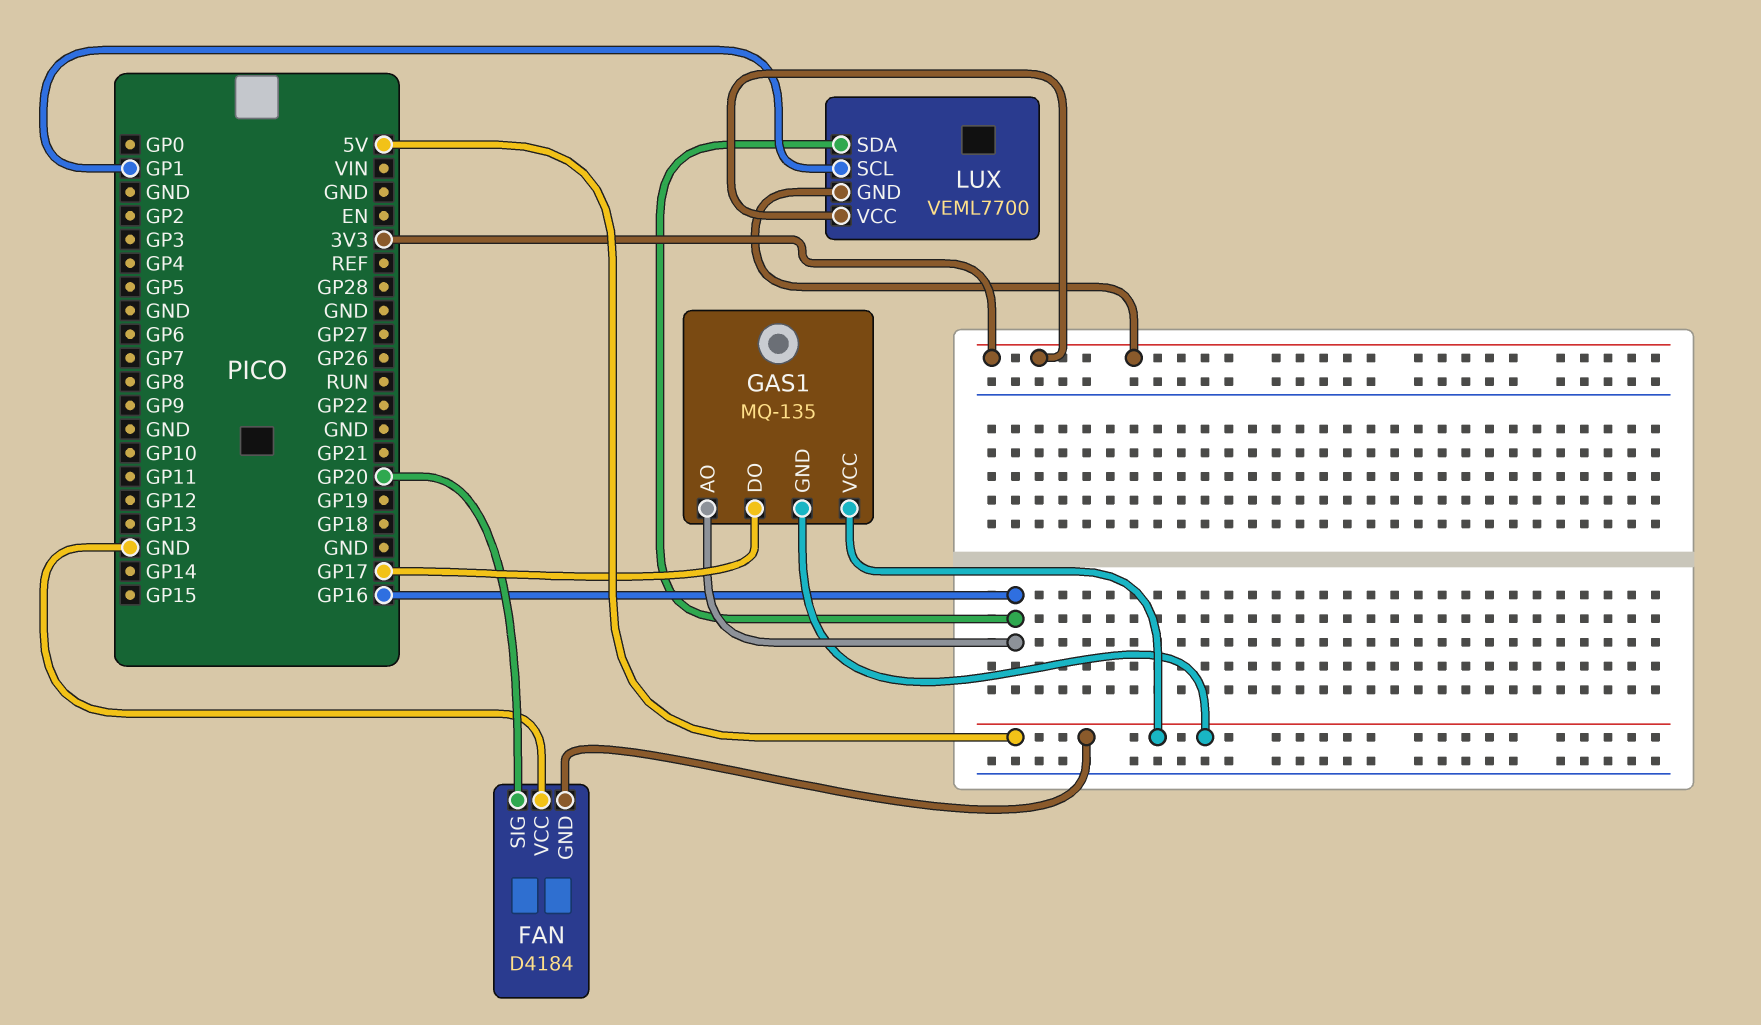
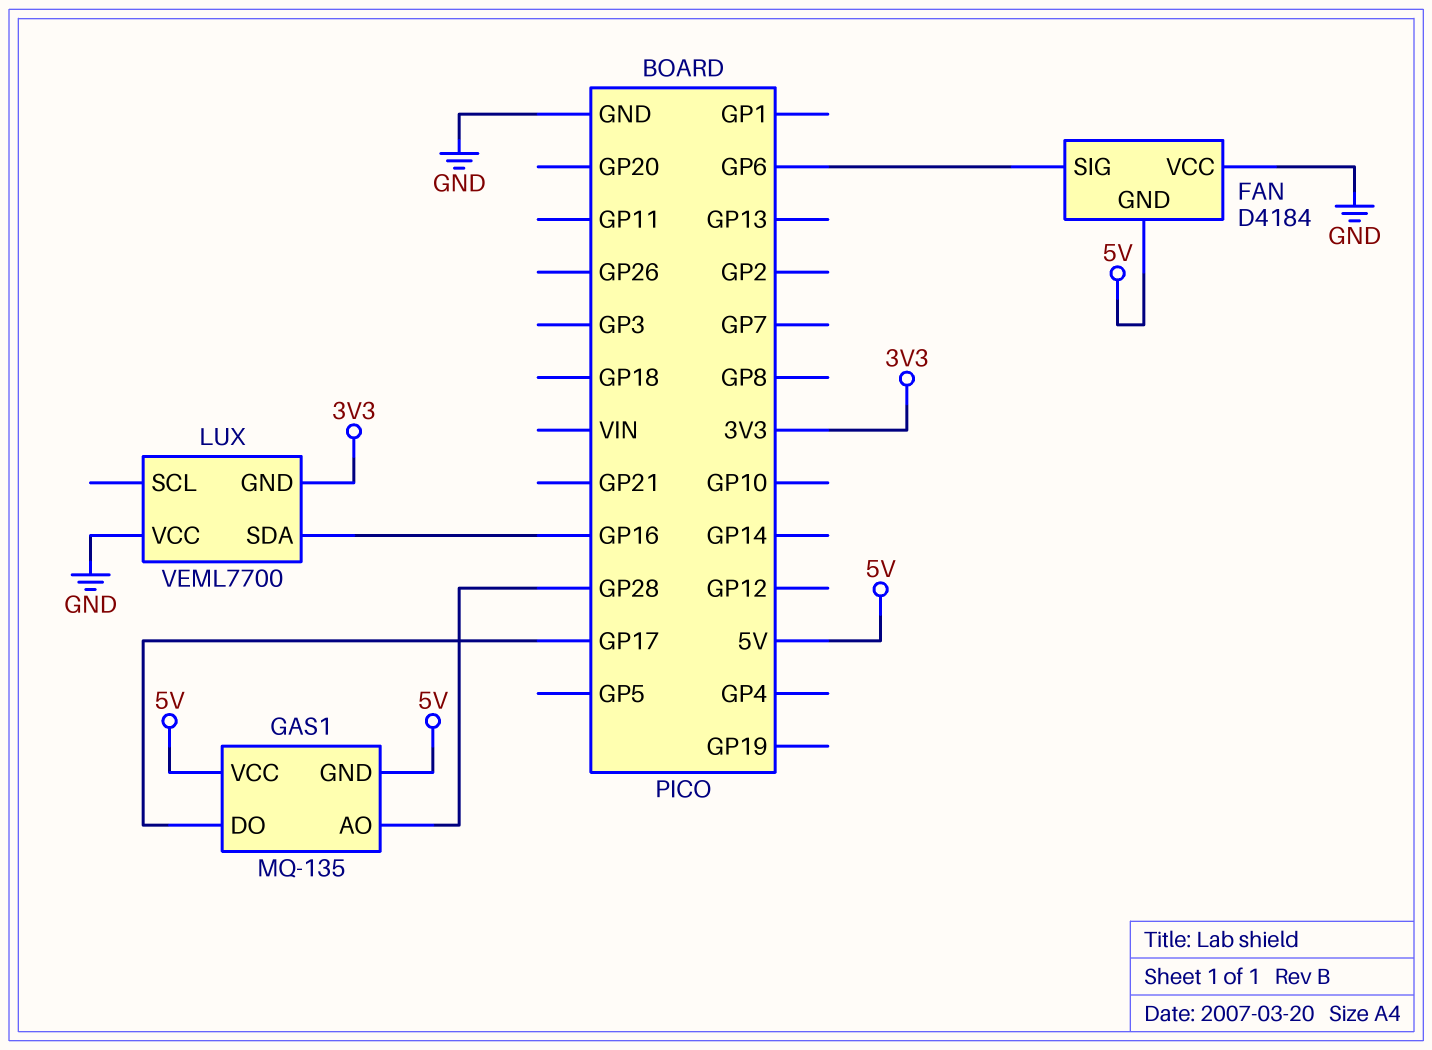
FAN pin SIG: GP20 -> GP6
GAS1 pin AO: GP16 -> GP28
LUX pin SCL: GP1 -> none
LUX pin VCC: 3V3 -> GND

